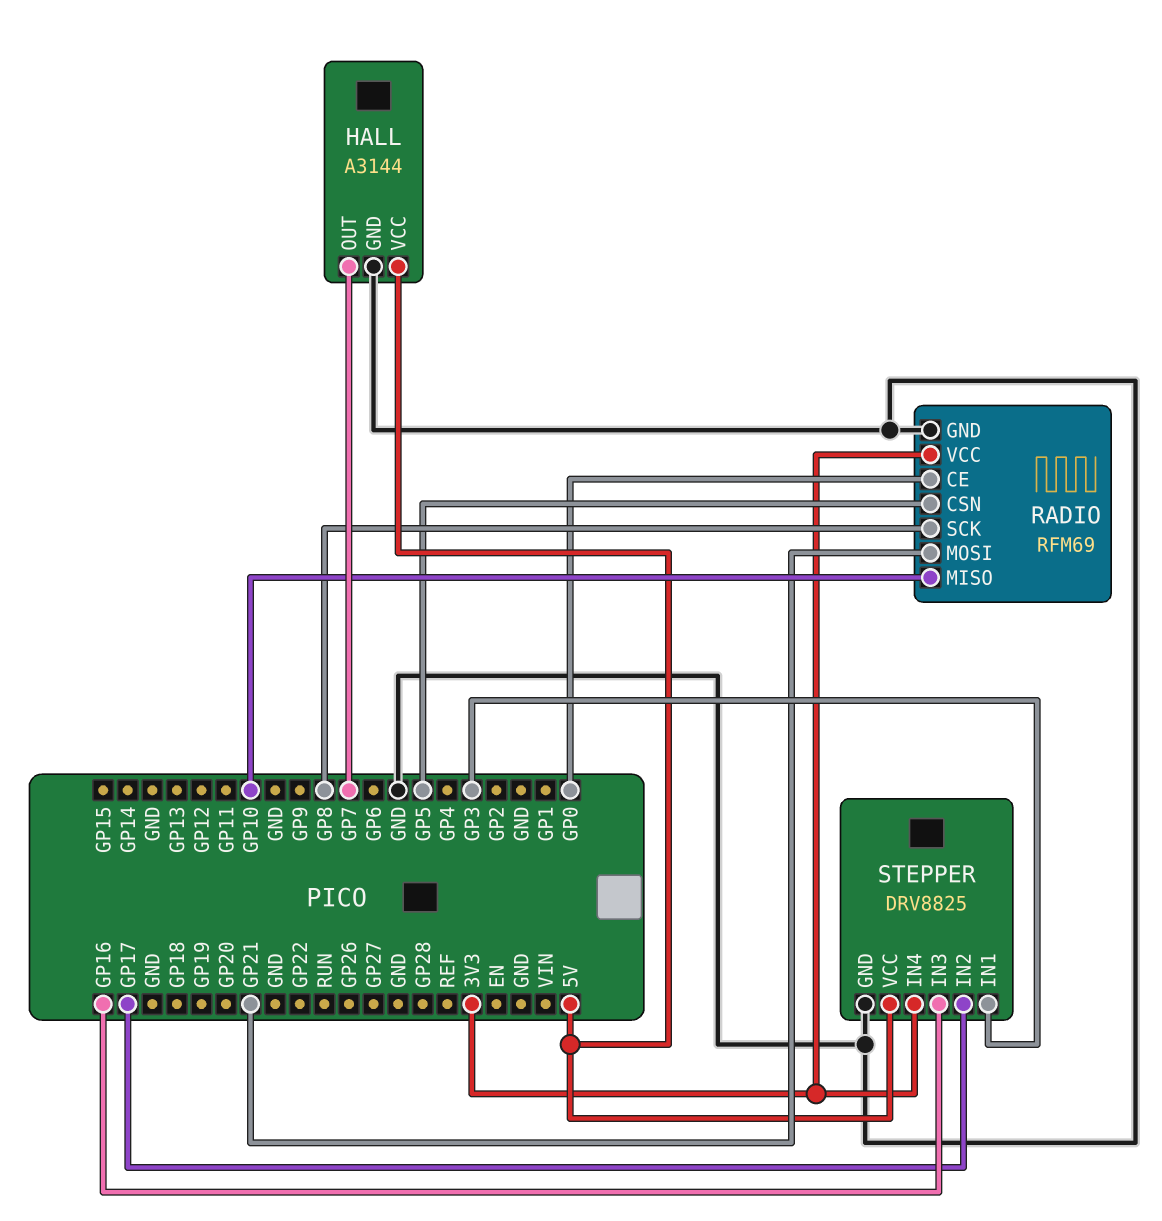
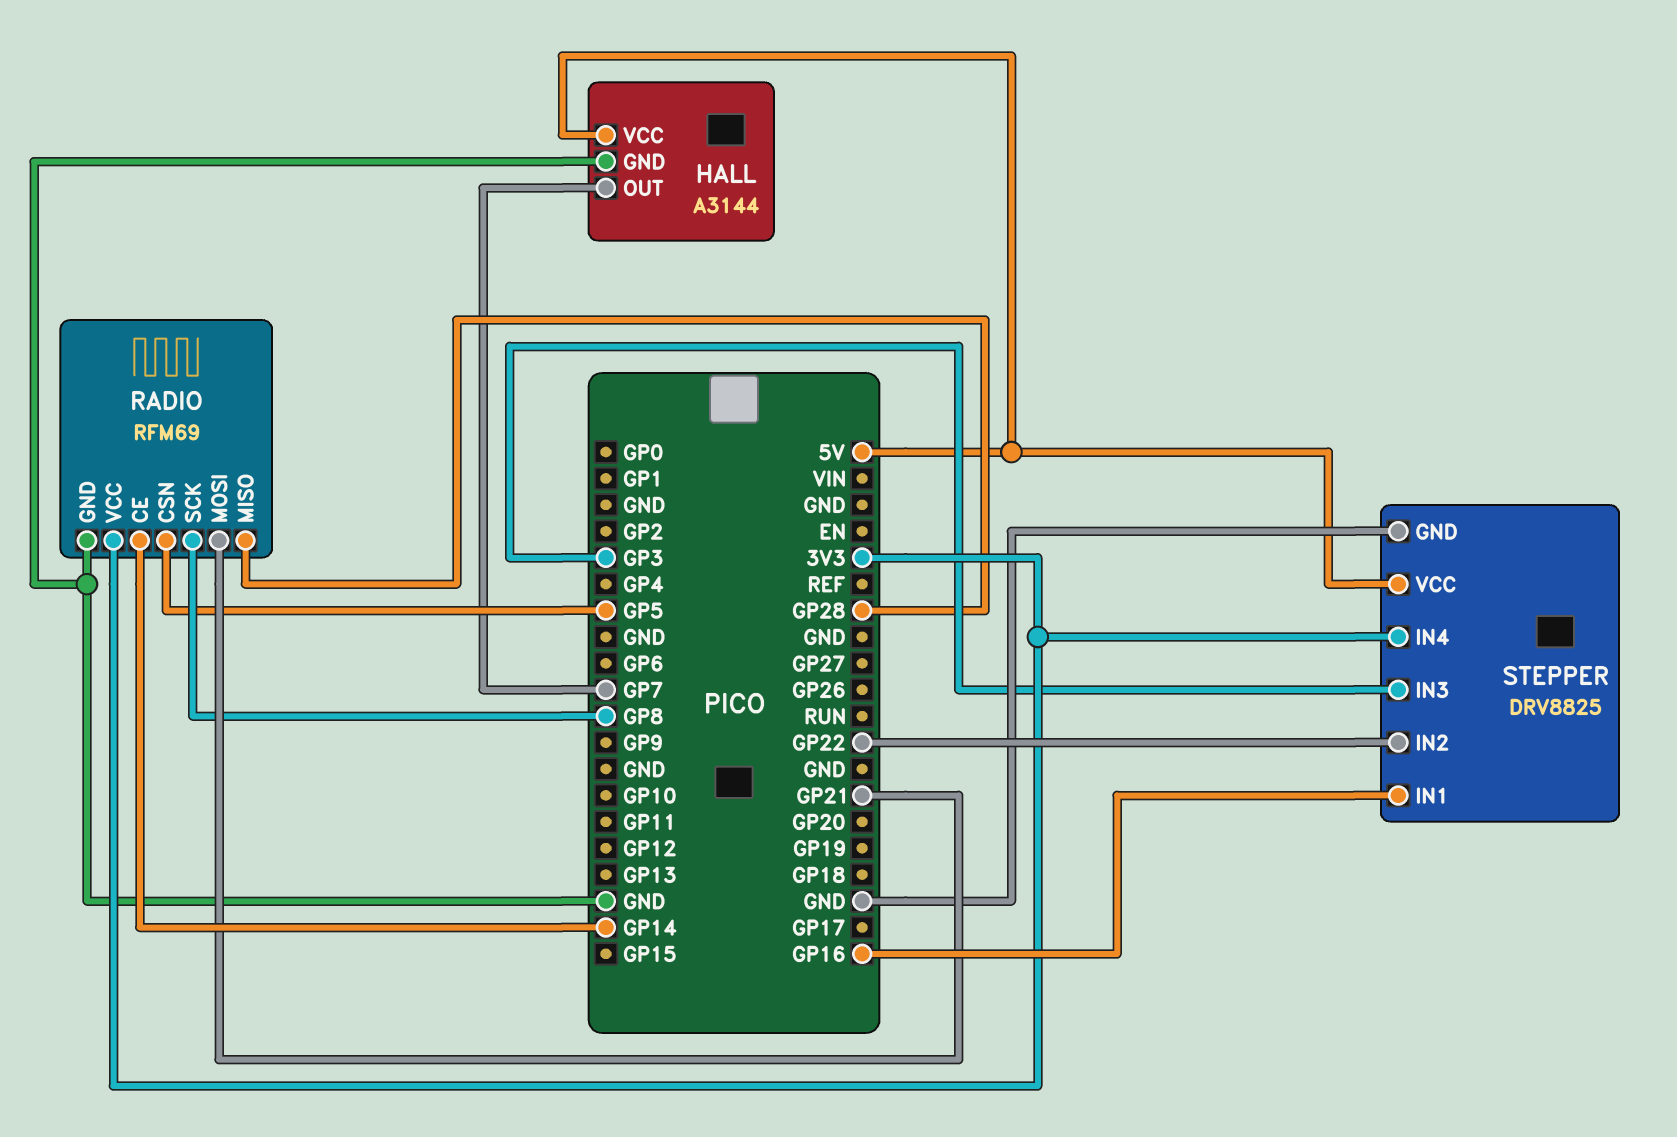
RADIO pin CE: GP0 -> GP14
RADIO pin MISO: GP10 -> GP28
STEPPER pin IN1: GP3 -> GP16
STEPPER pin IN2: GP17 -> GP22
STEPPER pin IN3: GP16 -> GP3

